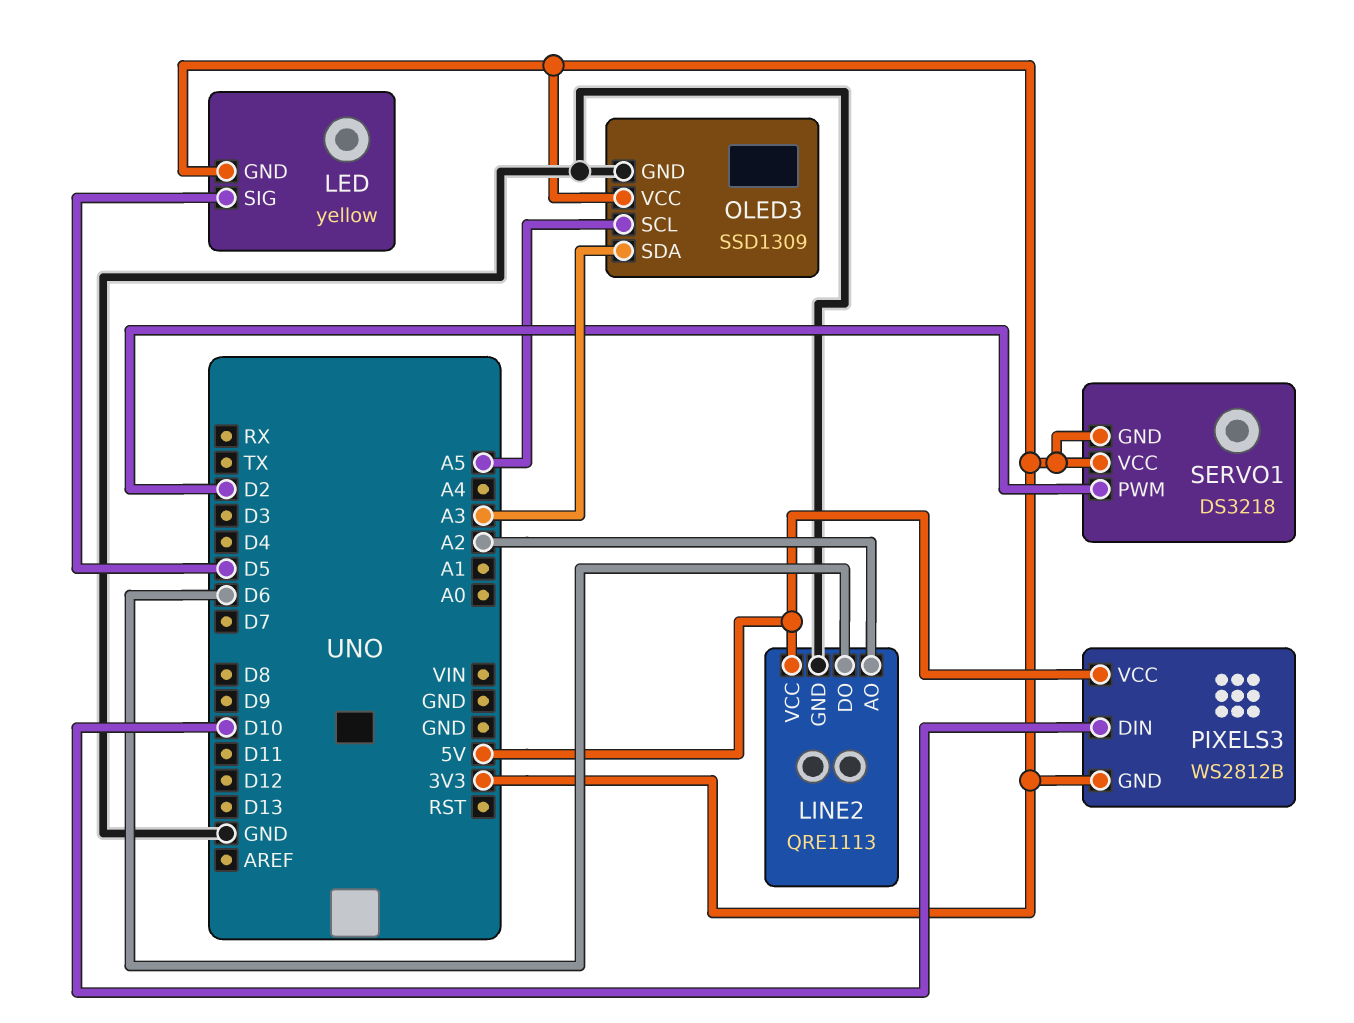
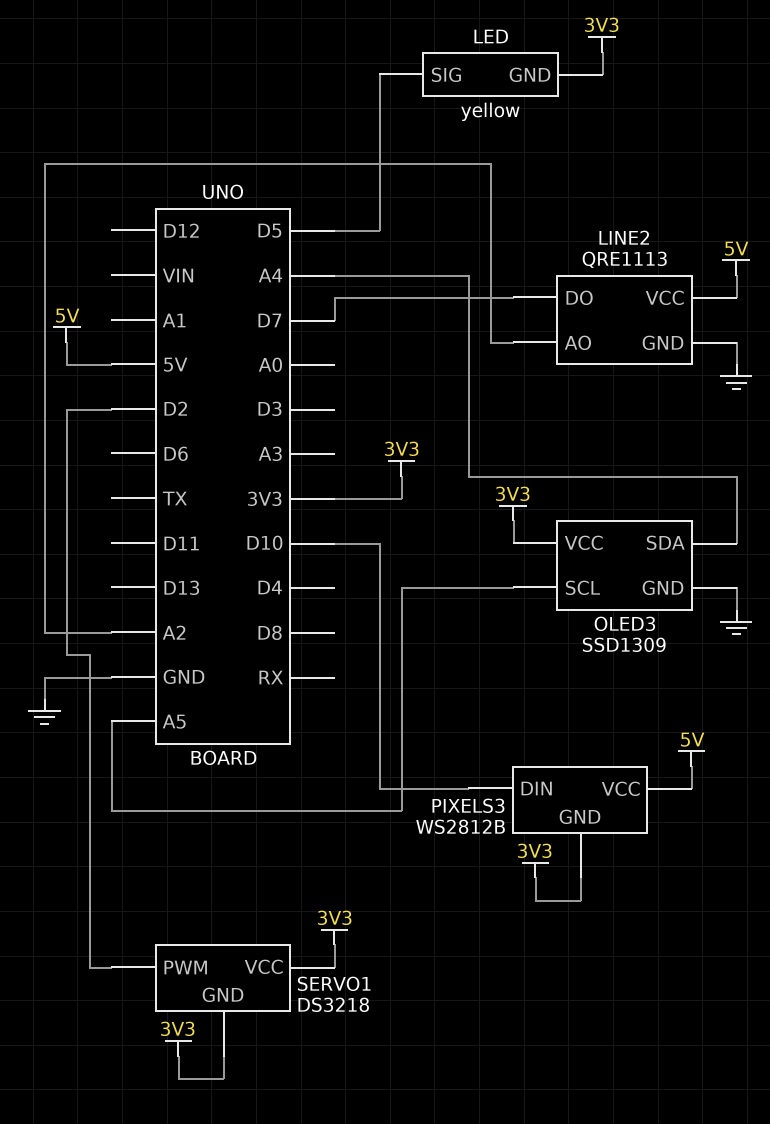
LINE2 pin DO: D6 -> D7
OLED3 pin SDA: A3 -> A4

